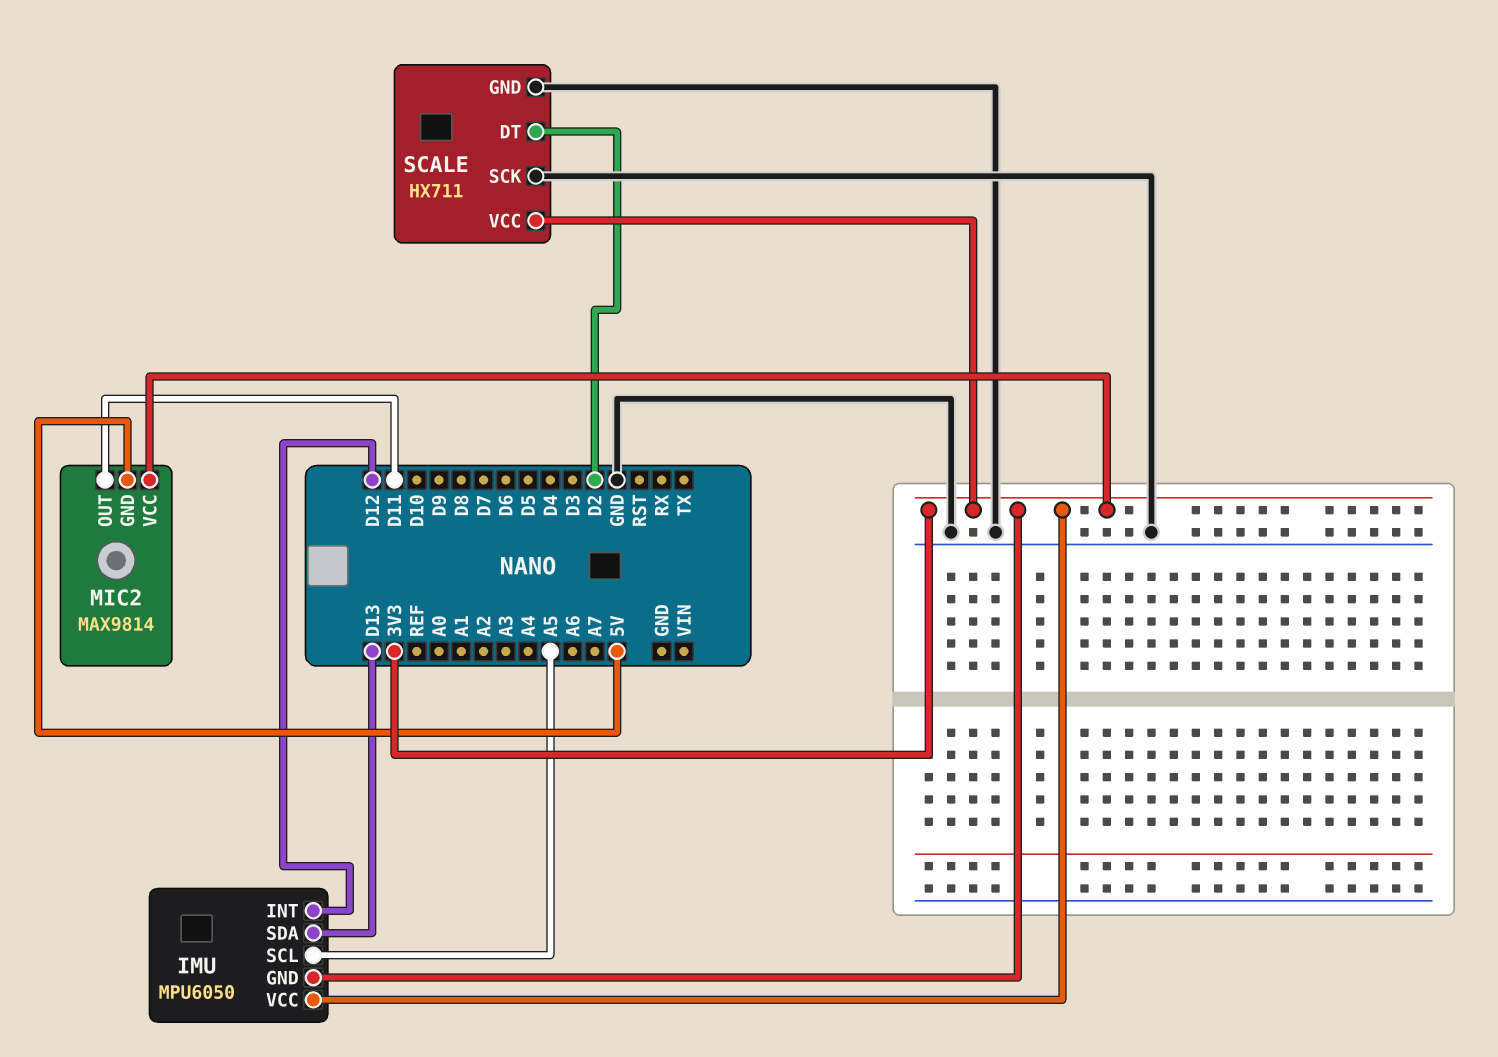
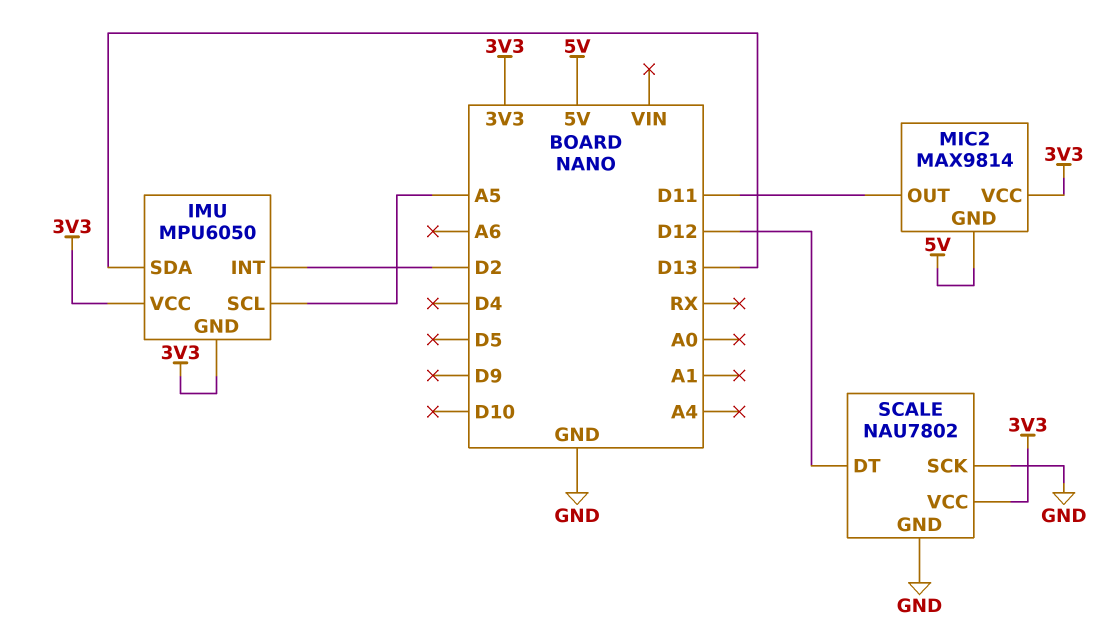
IMU pin INT: D12 -> D2
SCALE: HX711 -> NAU7802
SCALE pin DT: D2 -> D12

